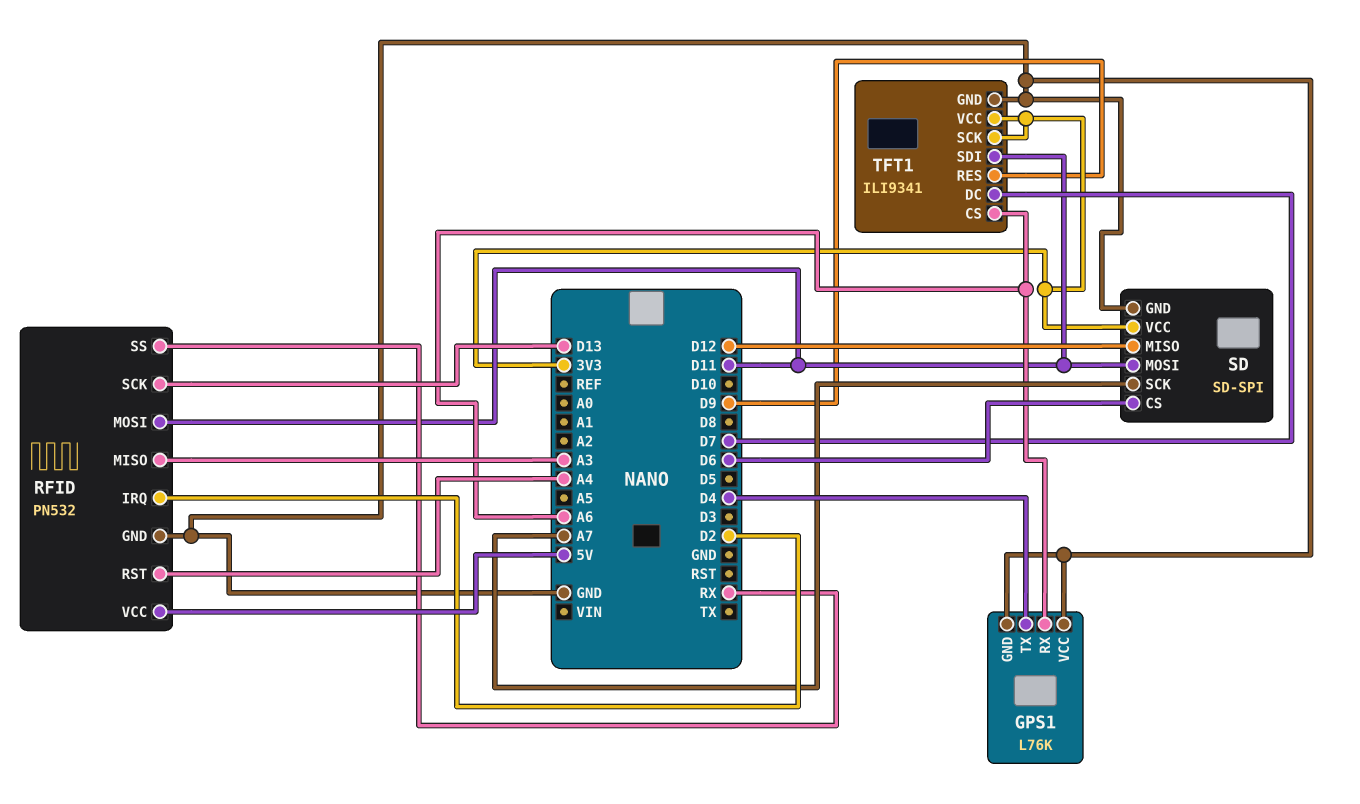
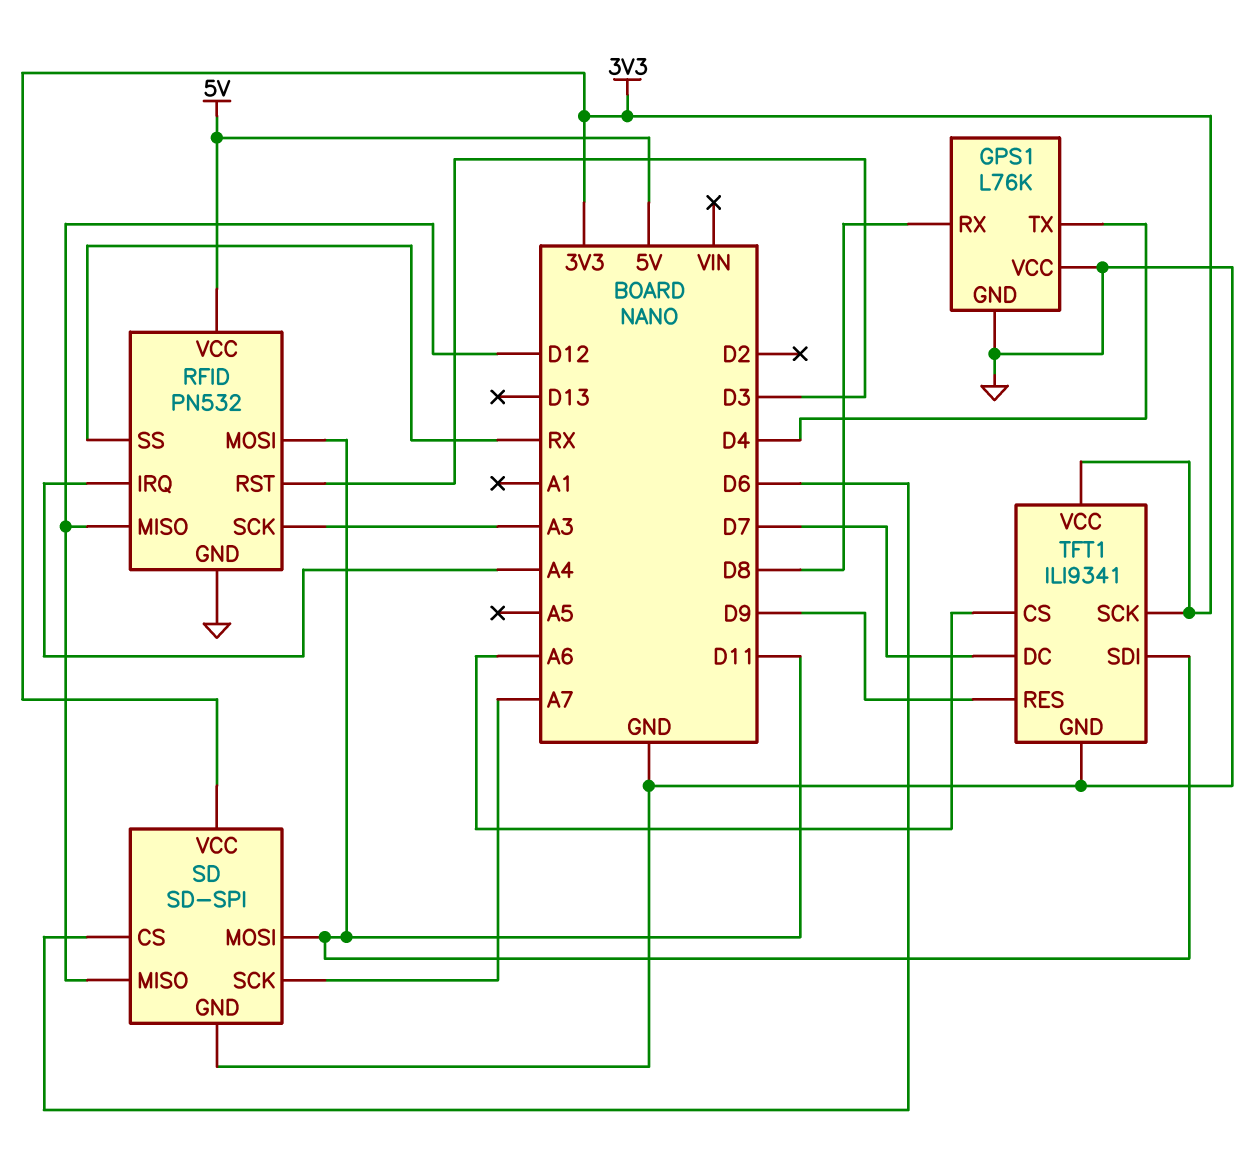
GPS1 pin RX: A6 -> D8
RFID pin IRQ: D2 -> A4
RFID pin MISO: A3 -> D12
RFID pin RST: A4 -> D3
RFID pin SCK: D13 -> A3

